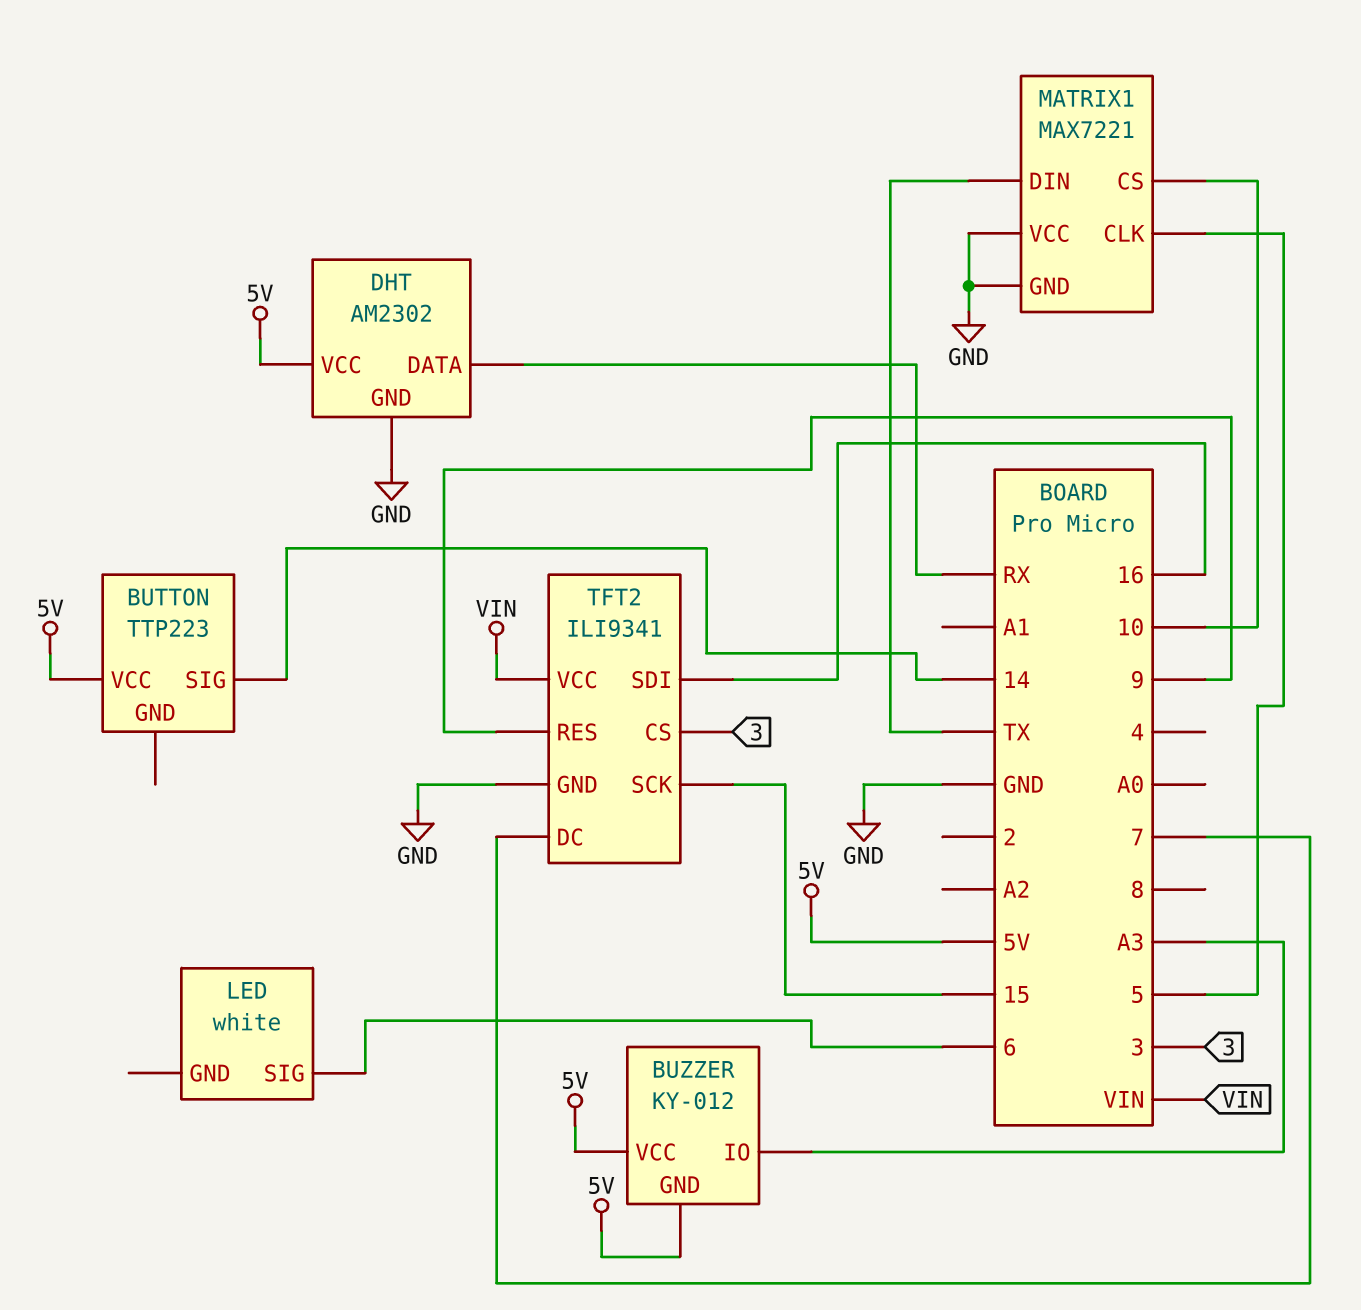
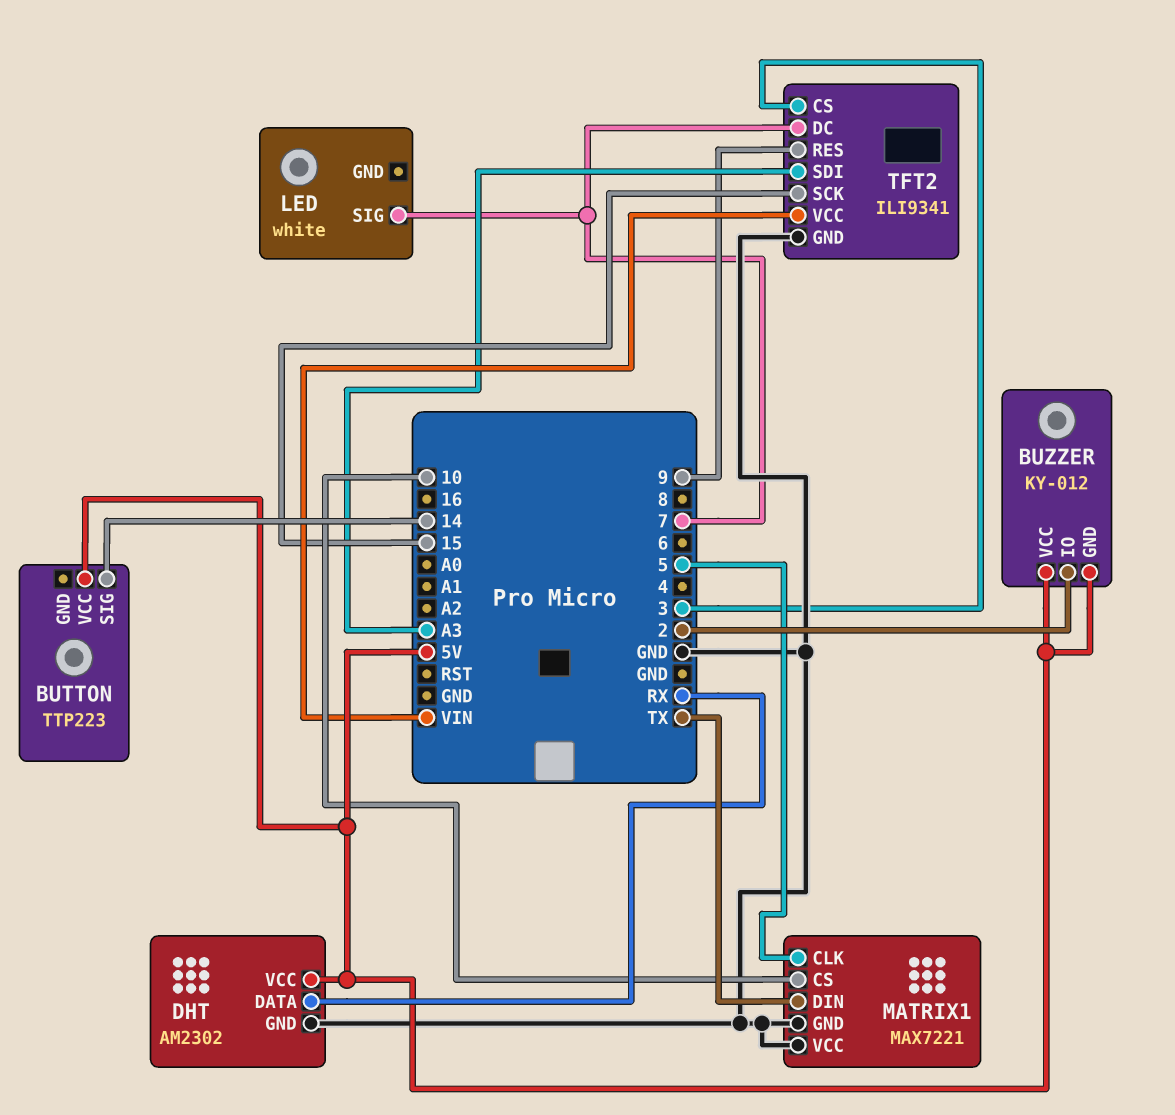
BUZZER pin IO: A3 -> 2
LED pin SIG: 6 -> 7
TFT2 pin SDI: 16 -> A3

